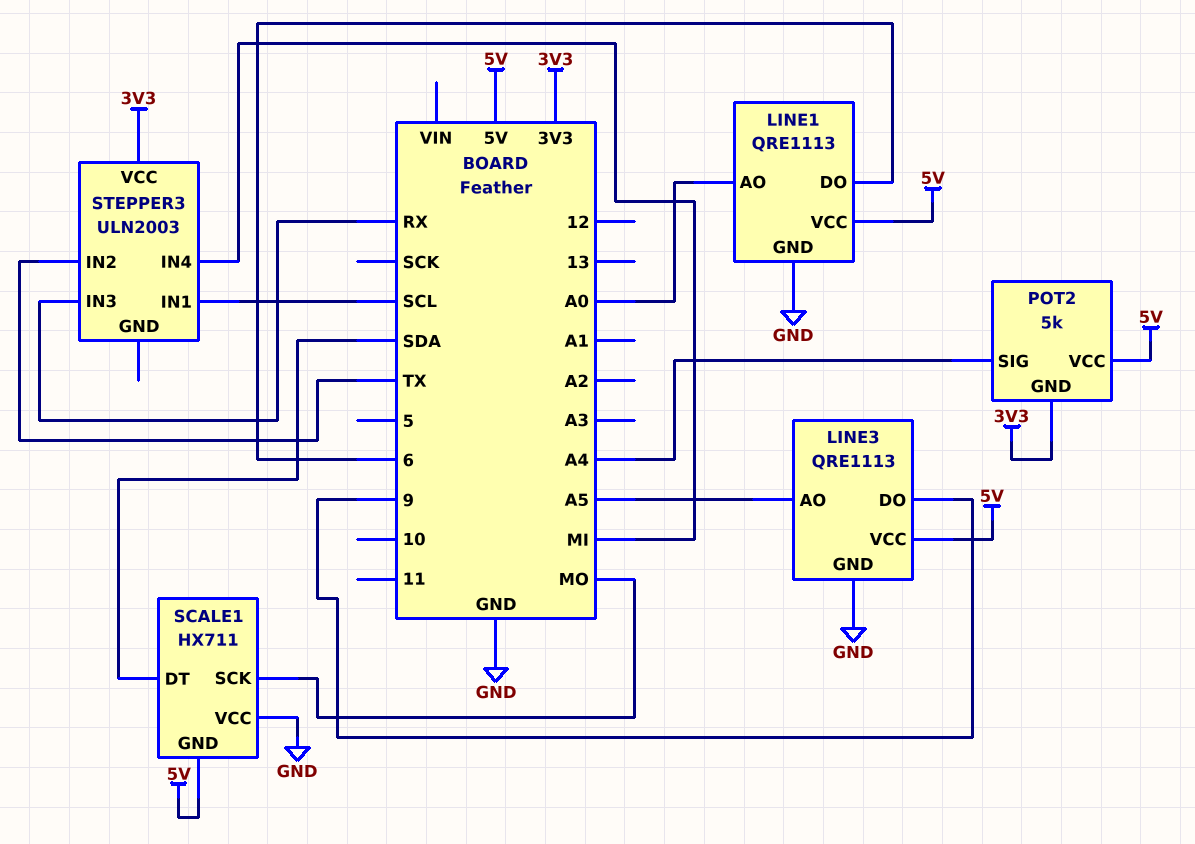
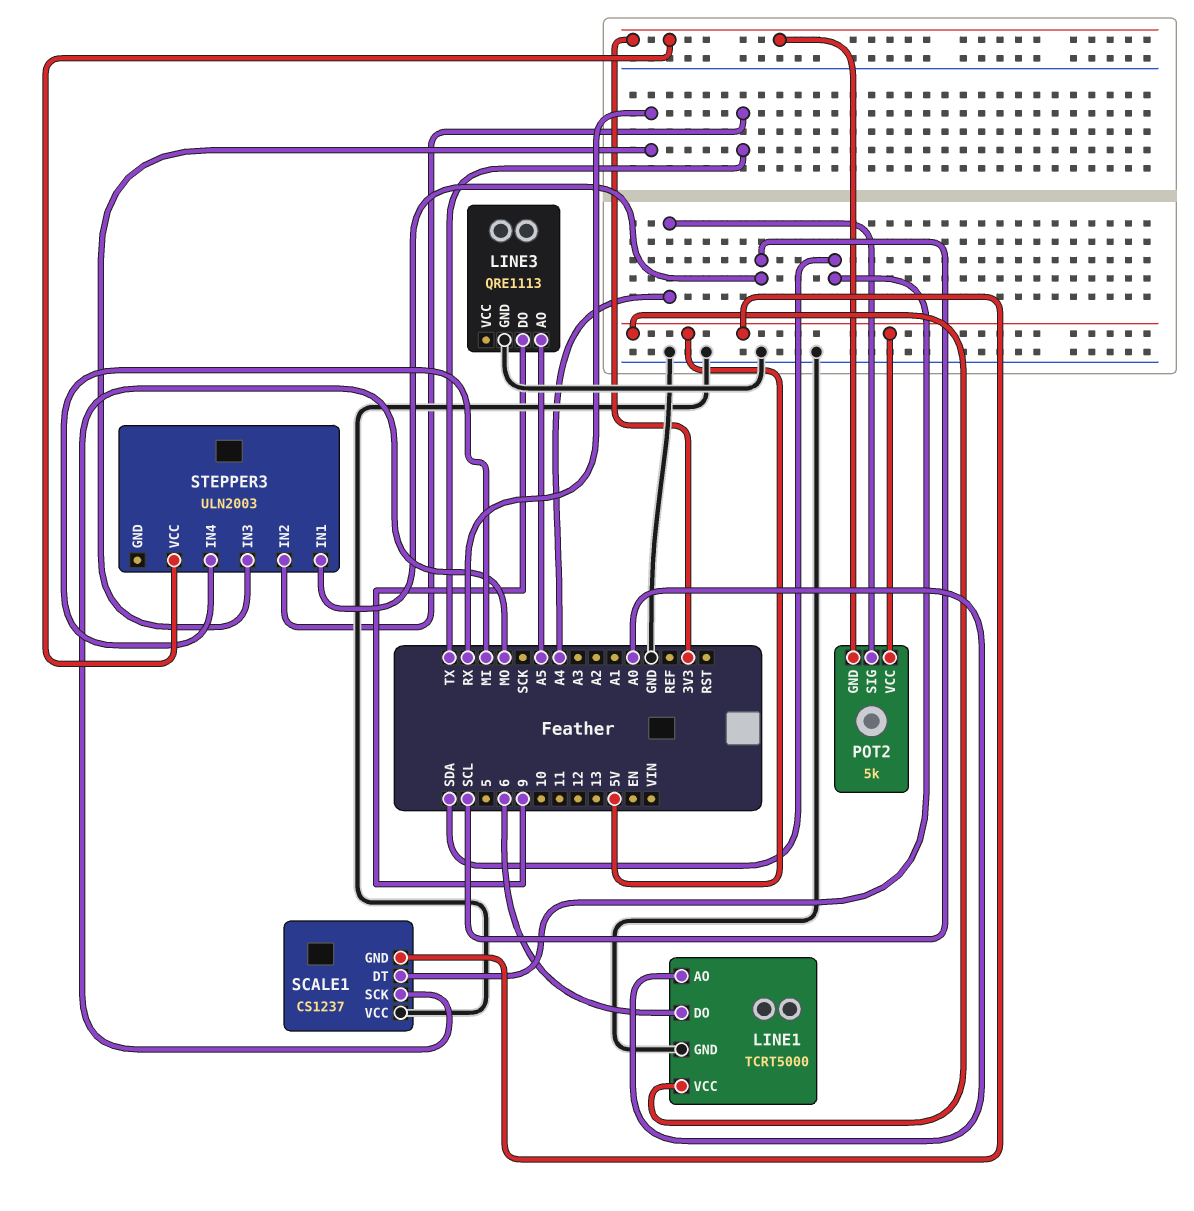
LINE1: QRE1113 -> TCRT5000
LINE3 pin VCC: 5V -> none
SCALE1: HX711 -> CS1237

